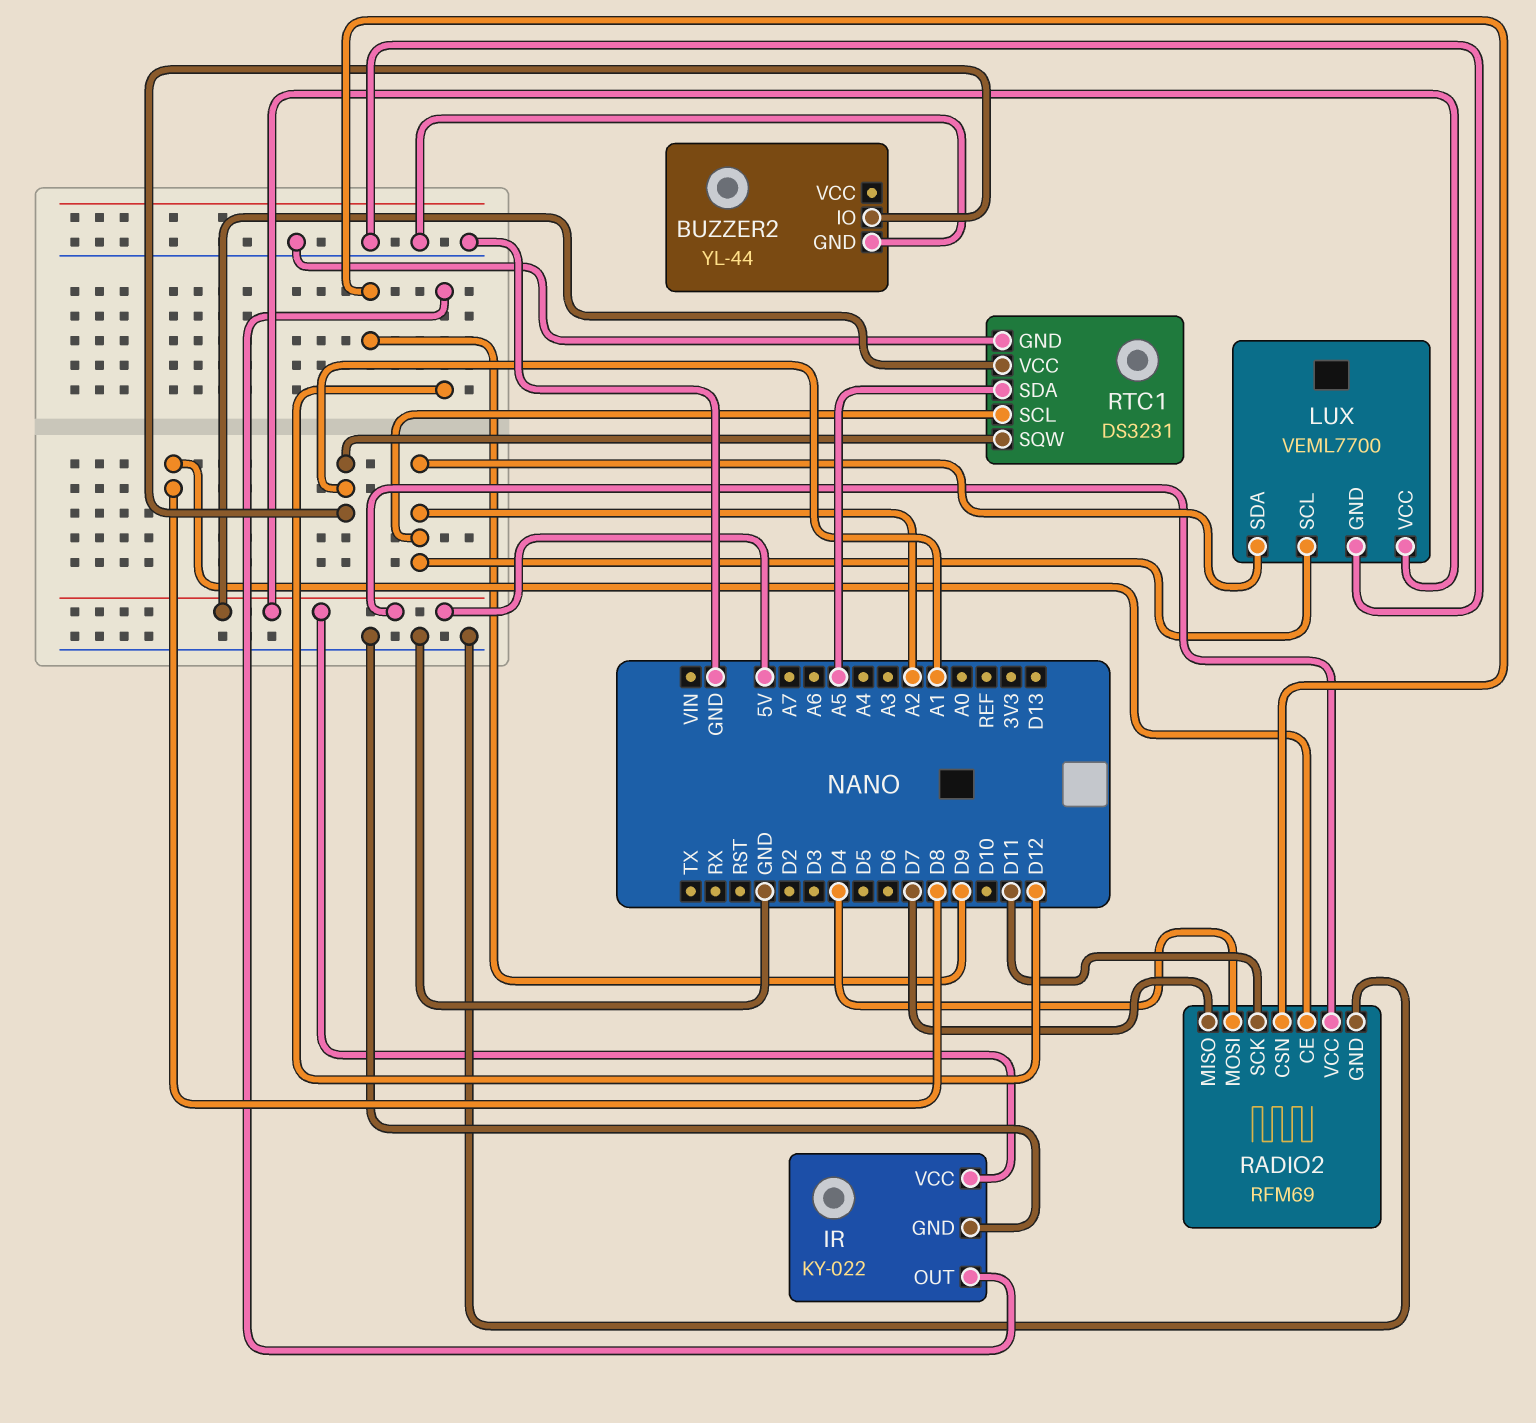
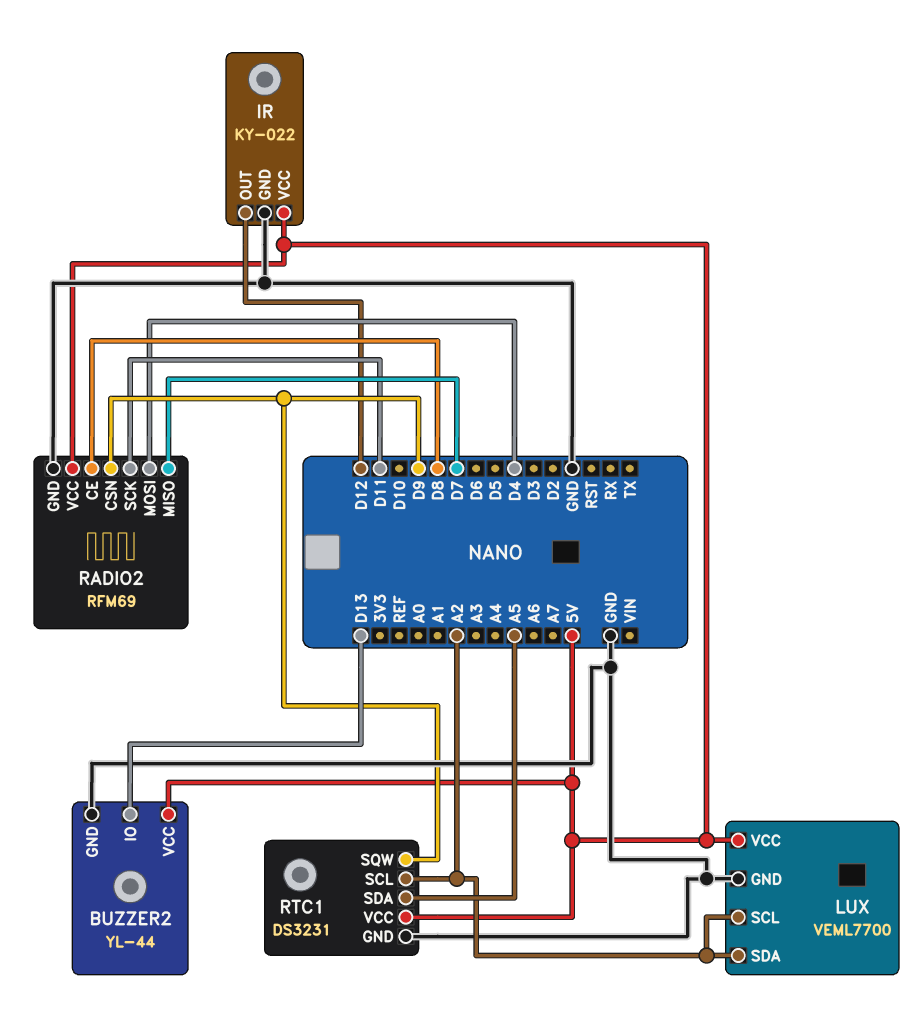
BUZZER2 pin IO: A1 -> D13
BUZZER2 pin VCC: none -> 5V
RTC1 pin SQW: A1 -> D9

